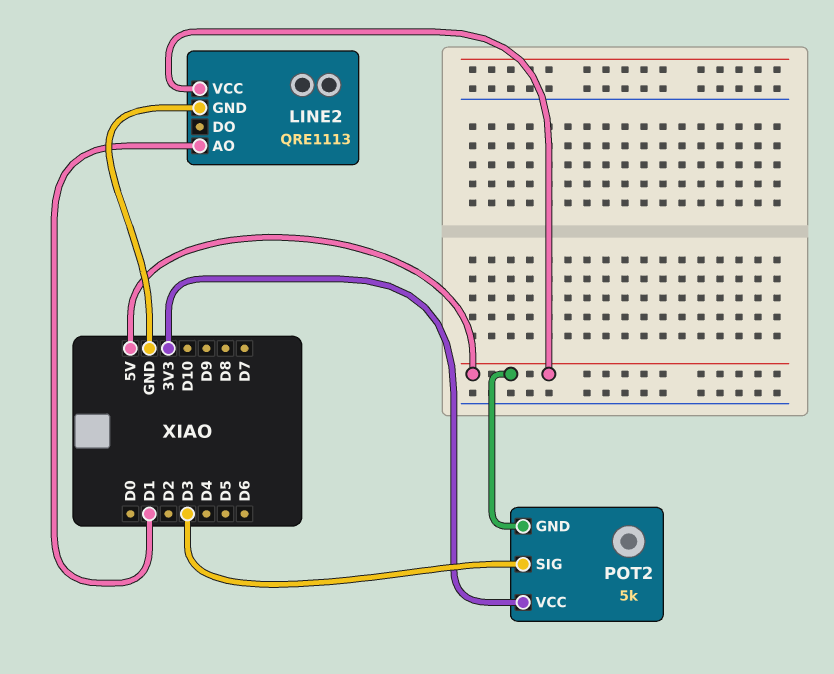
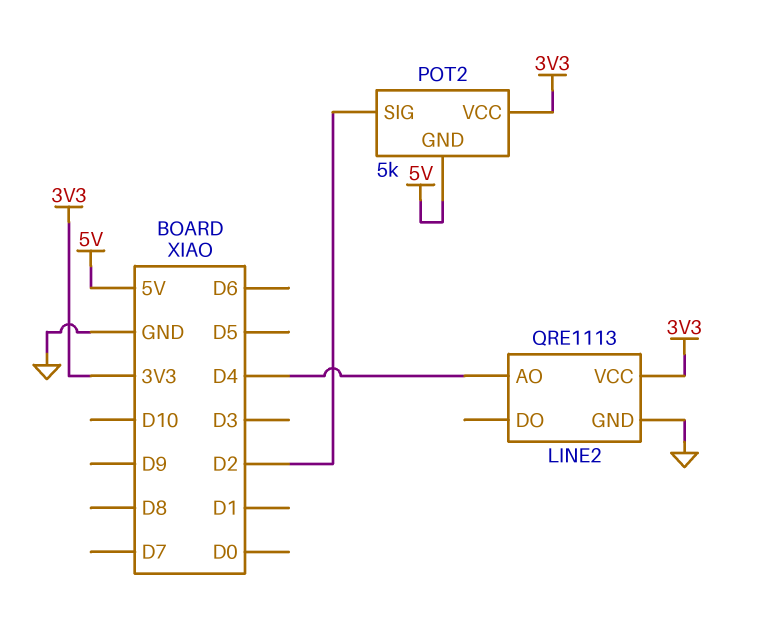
LINE2 pin AO: D1 -> D4
LINE2 pin VCC: 5V -> 3V3
POT2 pin SIG: D3 -> D2

